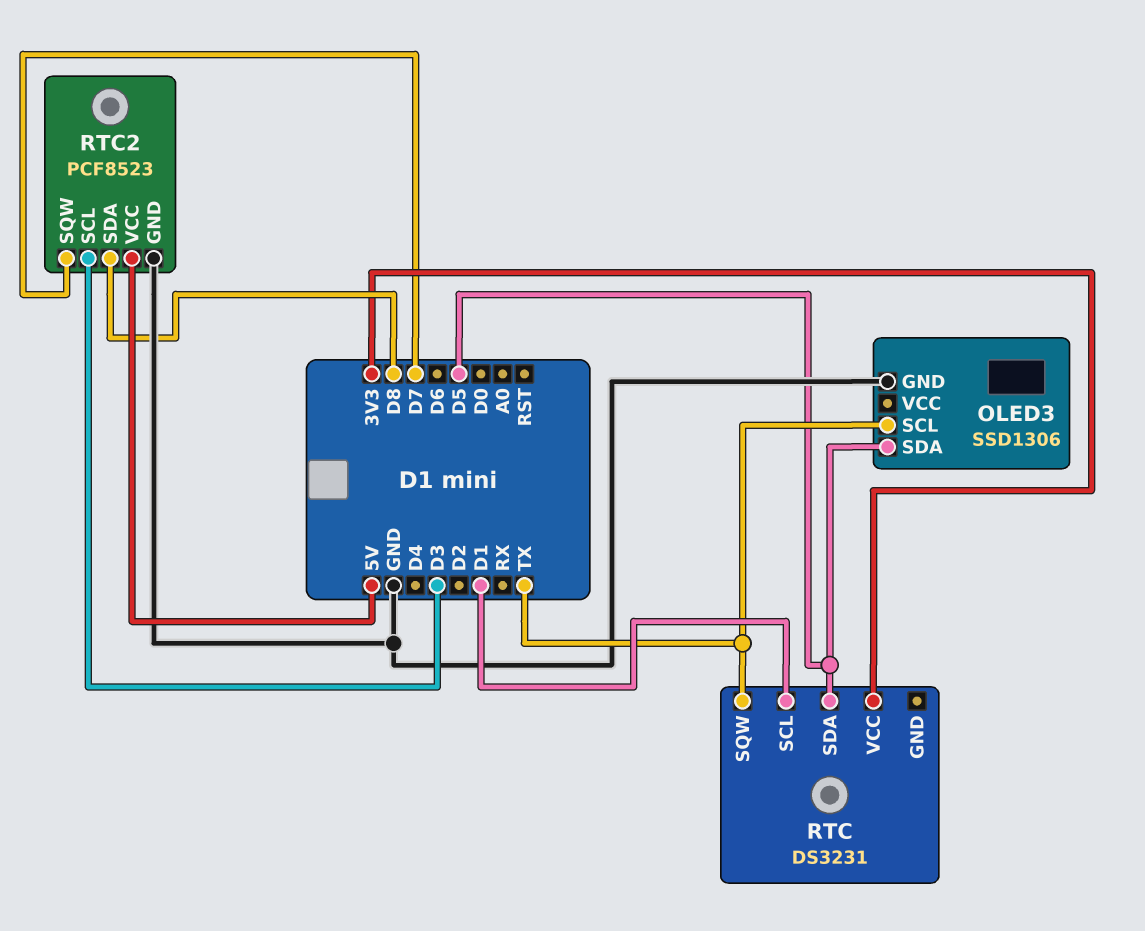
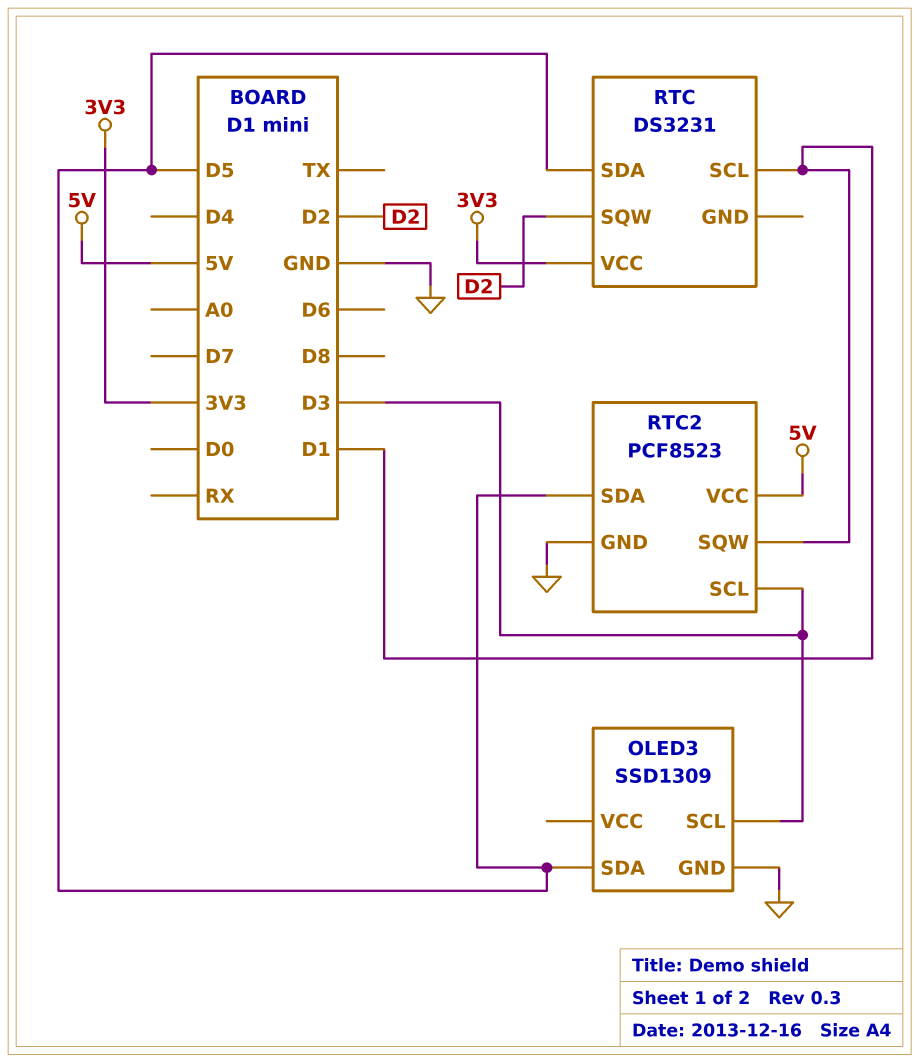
OLED3: SSD1306 -> SSD1309
OLED3 pin SCL: TX -> D3
RTC pin SQW: TX -> D2
RTC2 pin SDA: D8 -> D5
RTC2 pin SQW: D7 -> D1

